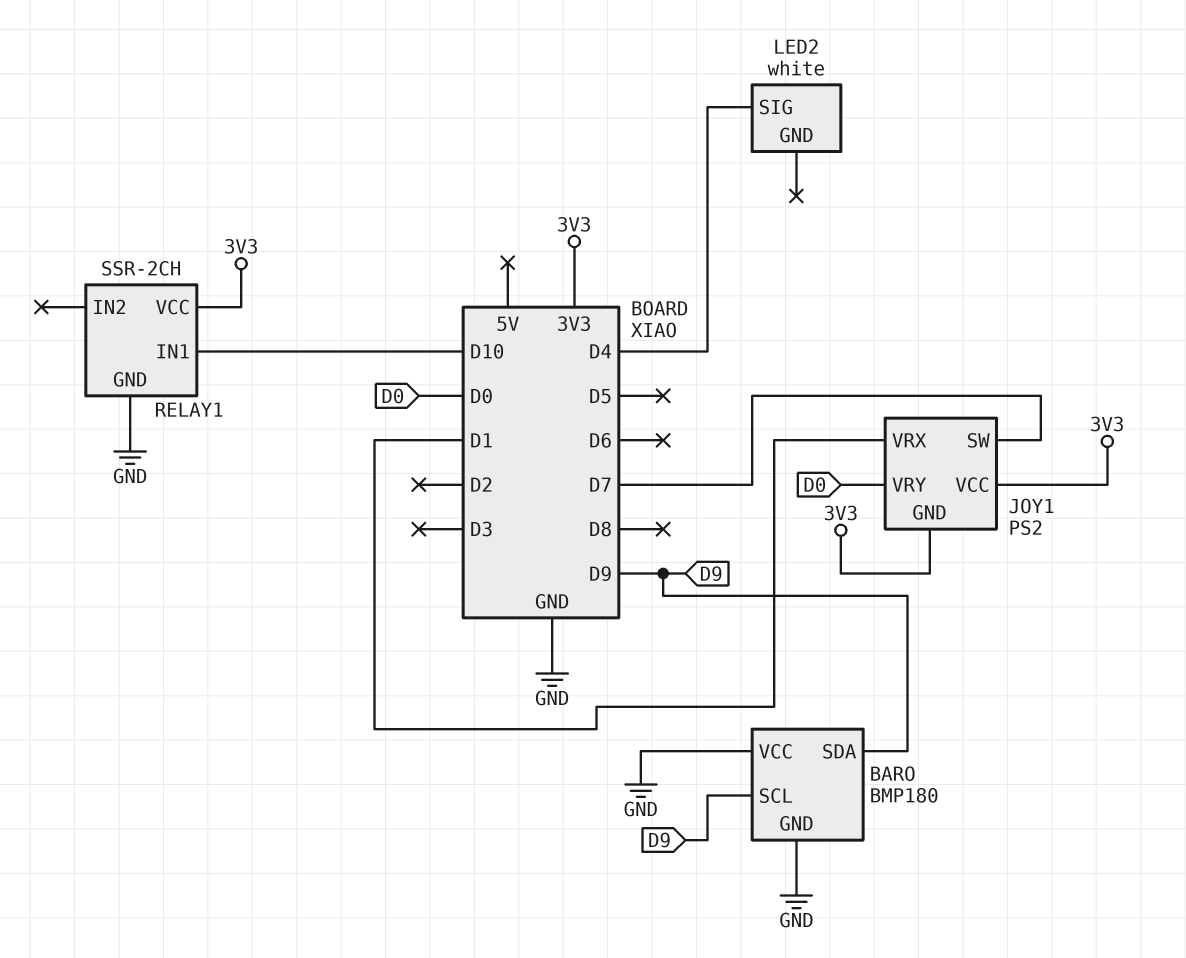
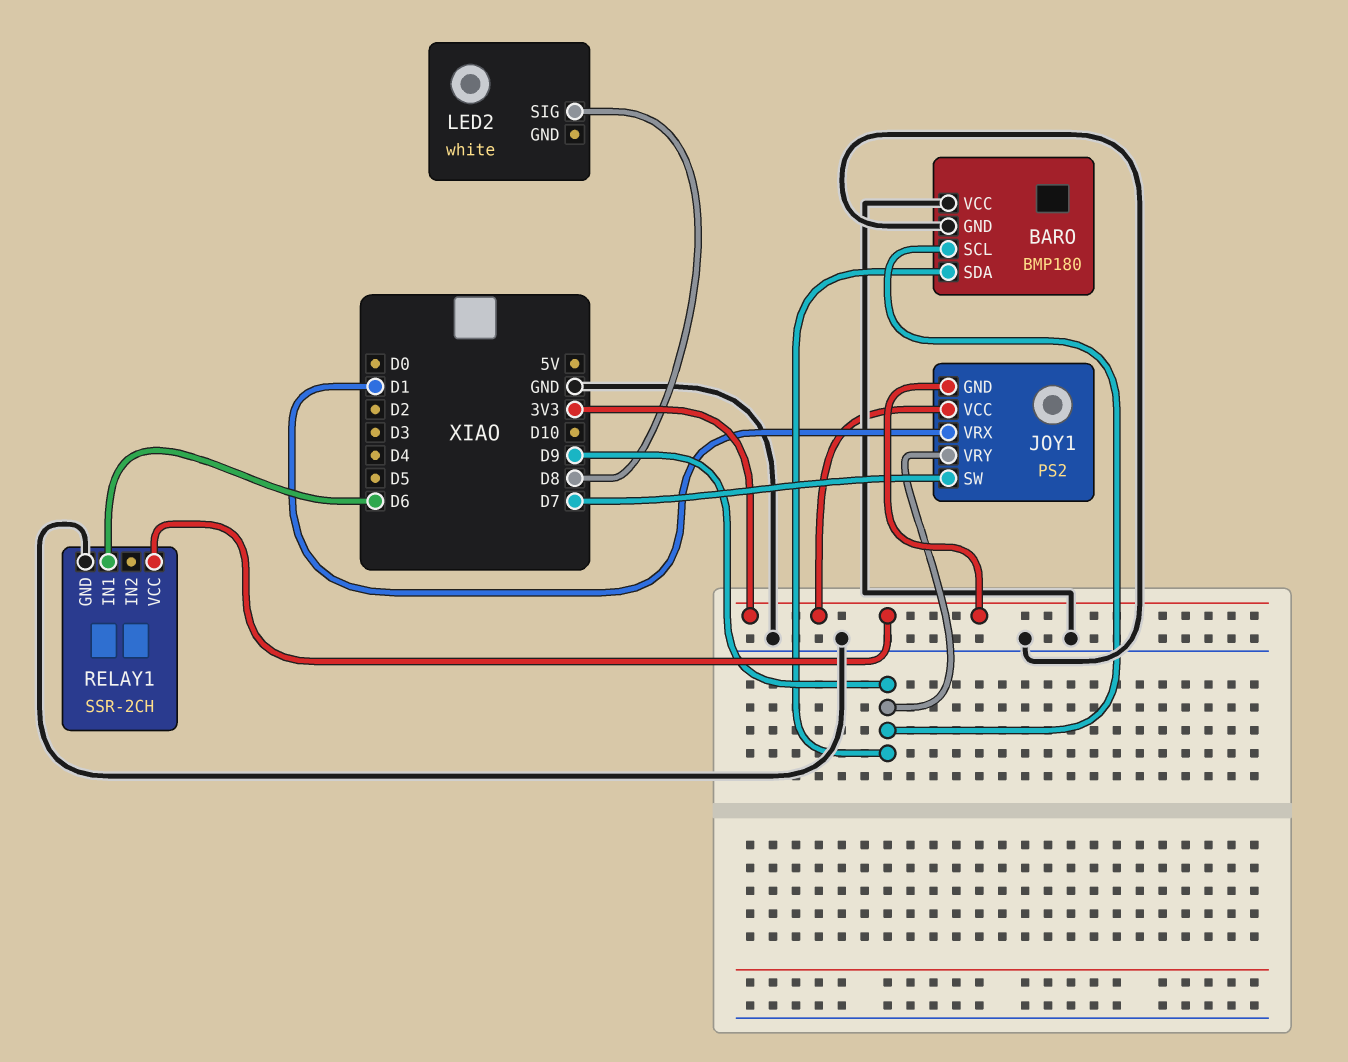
JOY1 pin VRY: D0 -> D9
LED2 pin SIG: D4 -> D8
RELAY1 pin IN1: D10 -> D6

